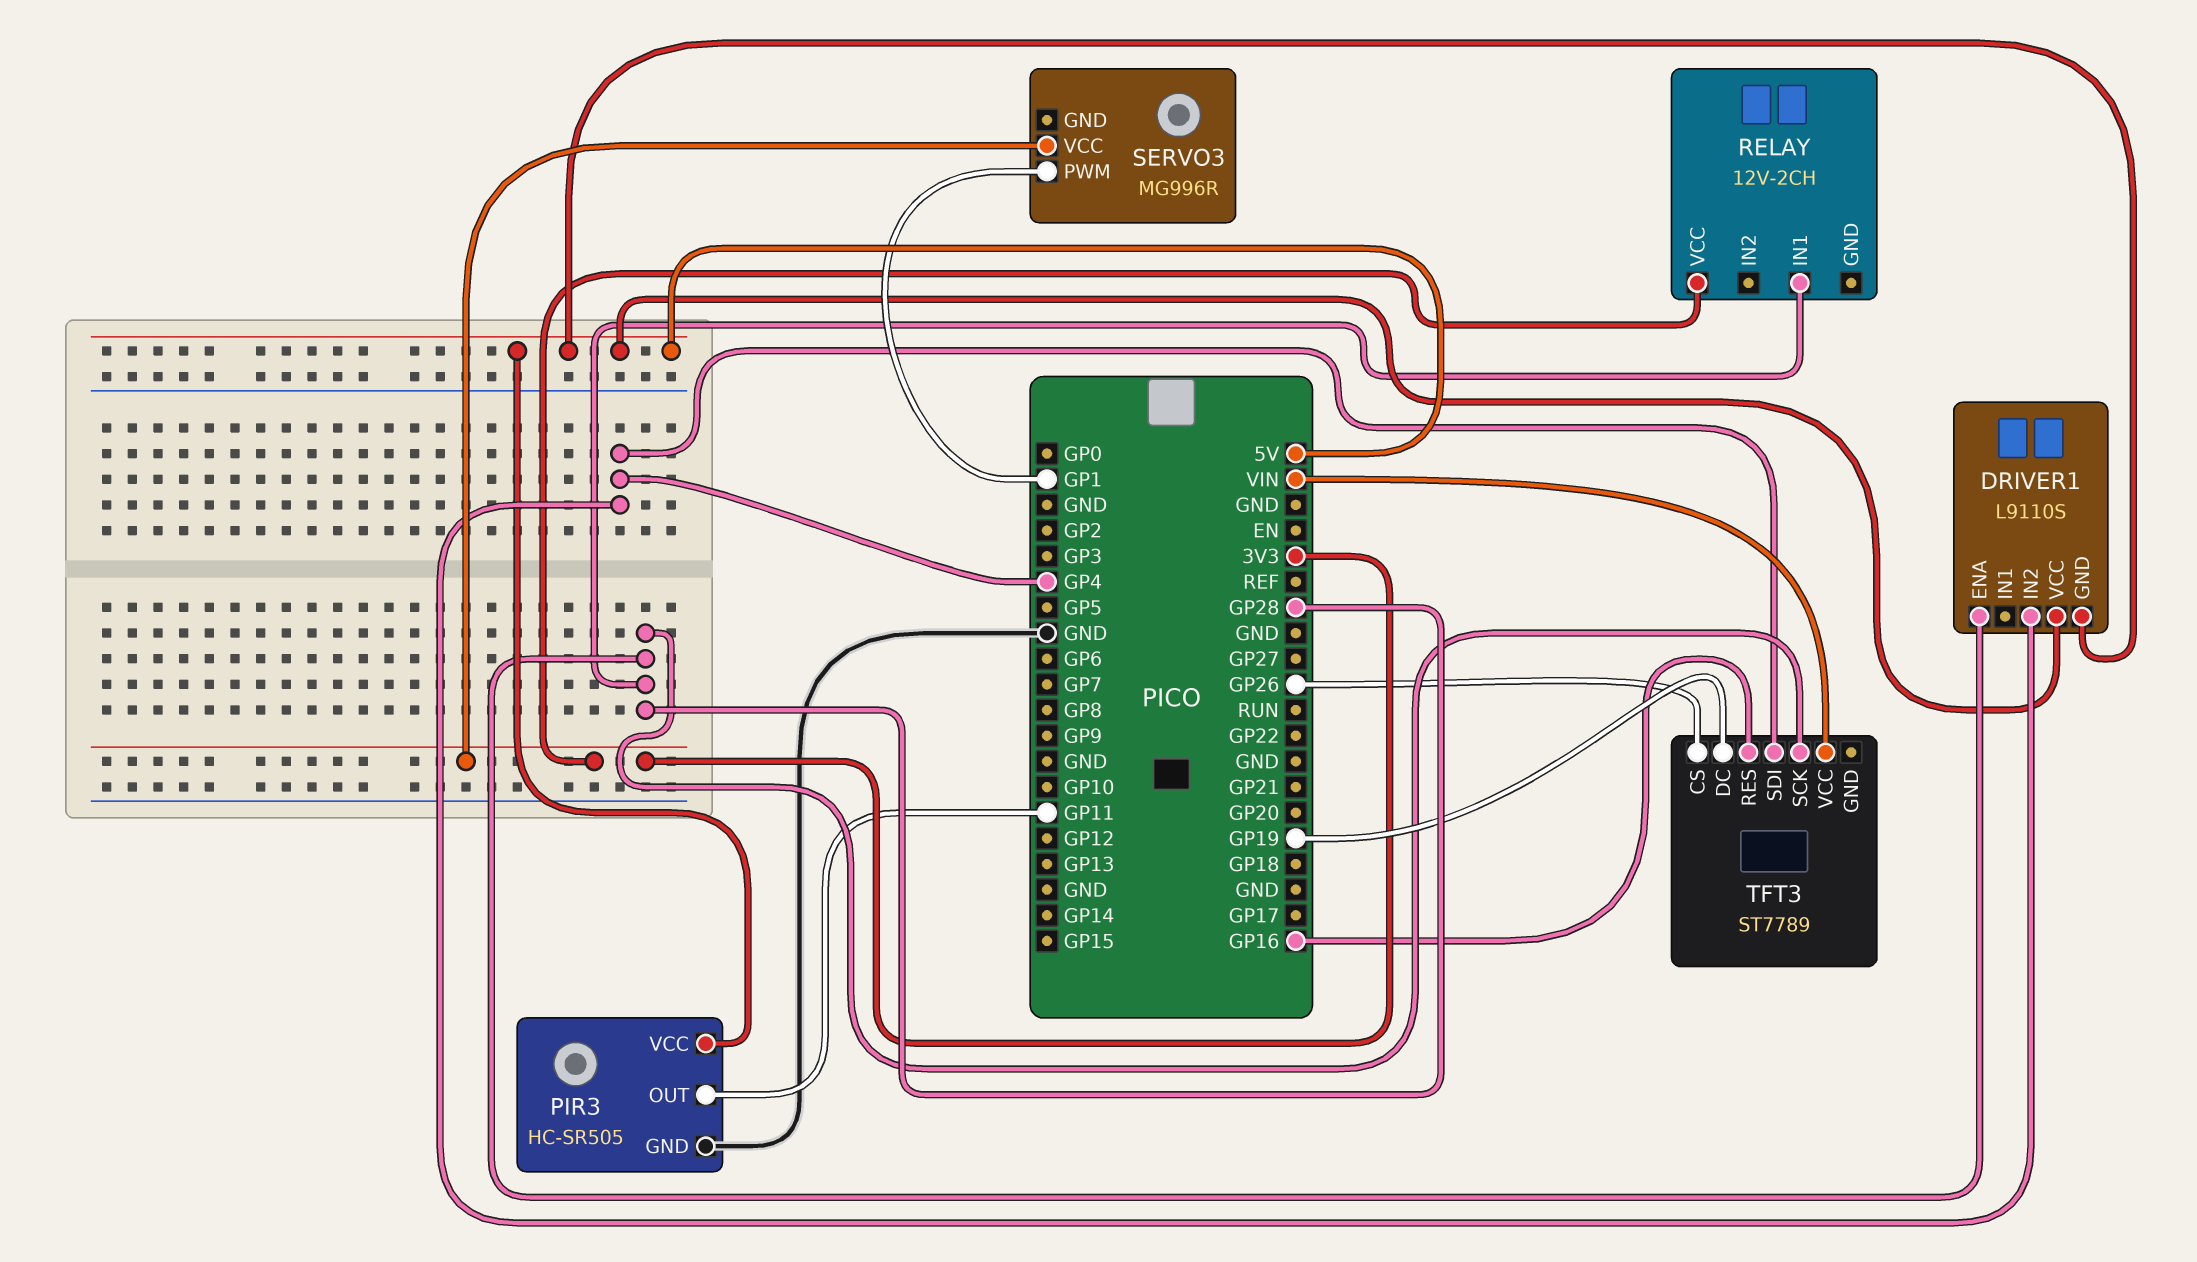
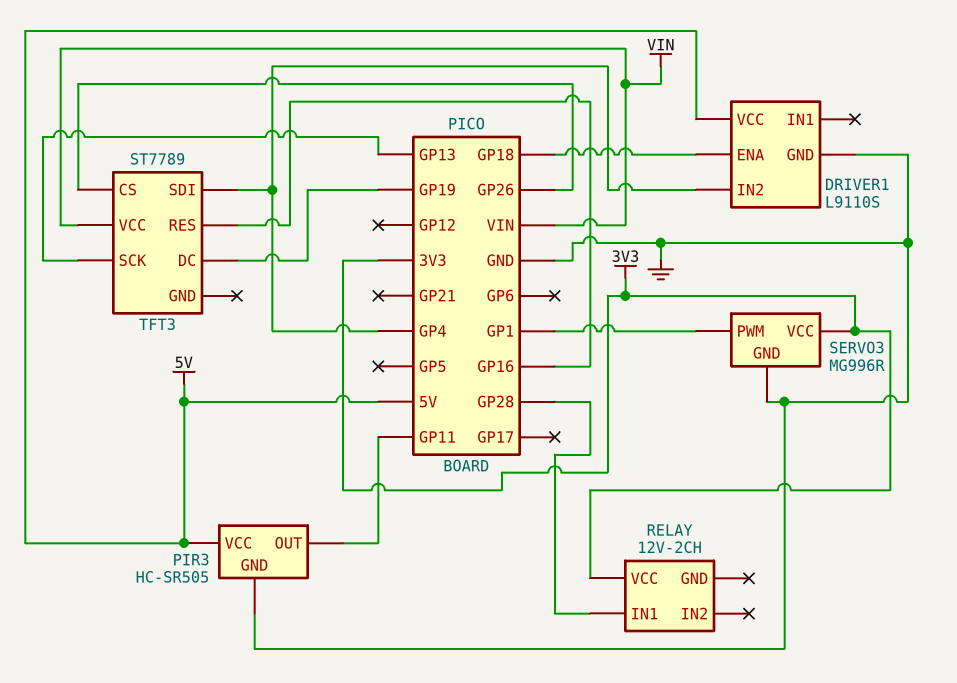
DRIVER1 pin ENA: GP28 -> GP18
DRIVER1 pin GND: 5V -> GND
SERVO3 pin GND: none -> GND
TFT3 pin SCK: GP28 -> GP13

